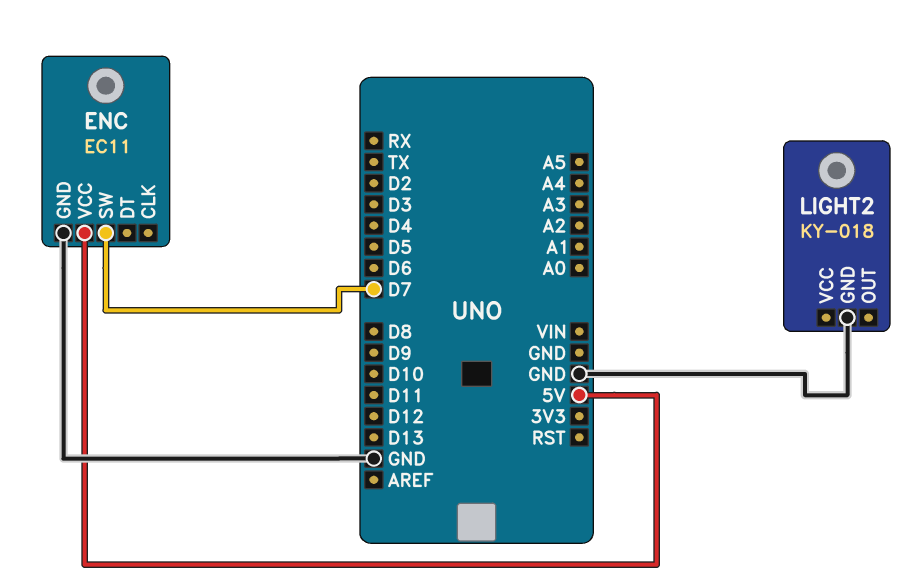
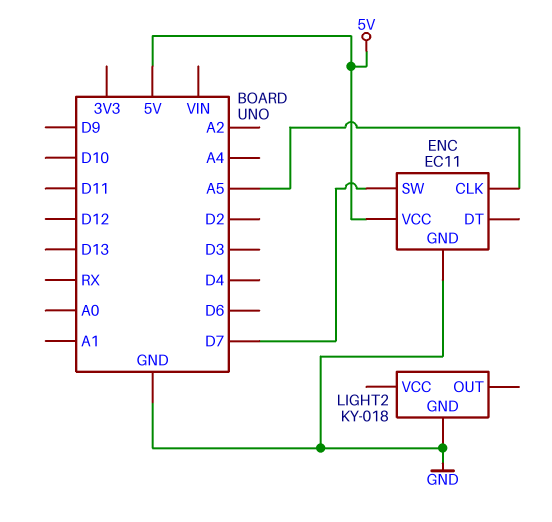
ENC pin CLK: none -> A5

